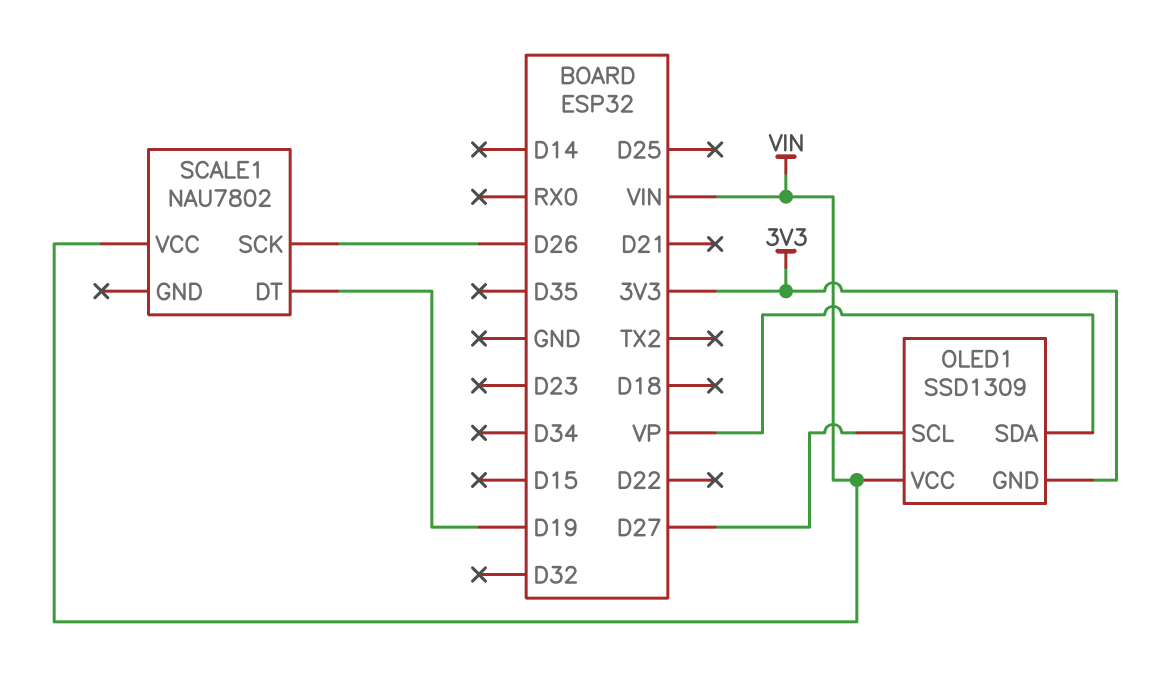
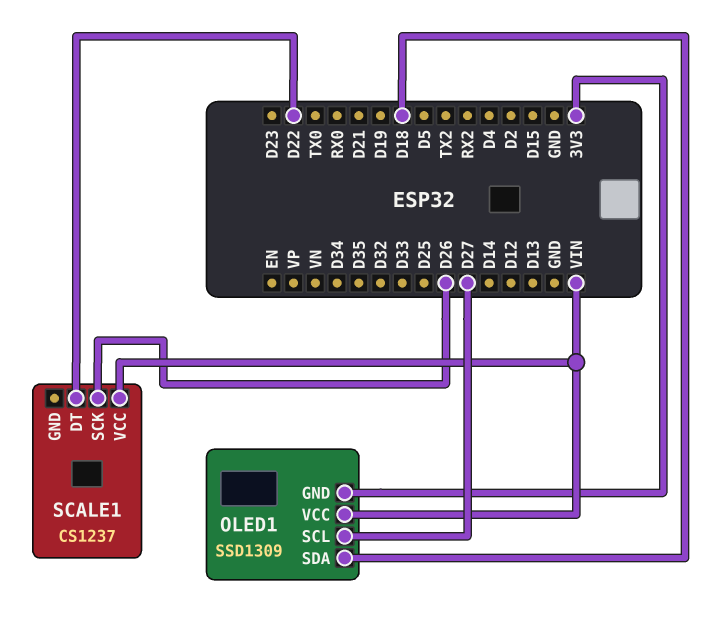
OLED1 pin SDA: VP -> D18
SCALE1: NAU7802 -> CS1237
SCALE1 pin DT: D19 -> D22

